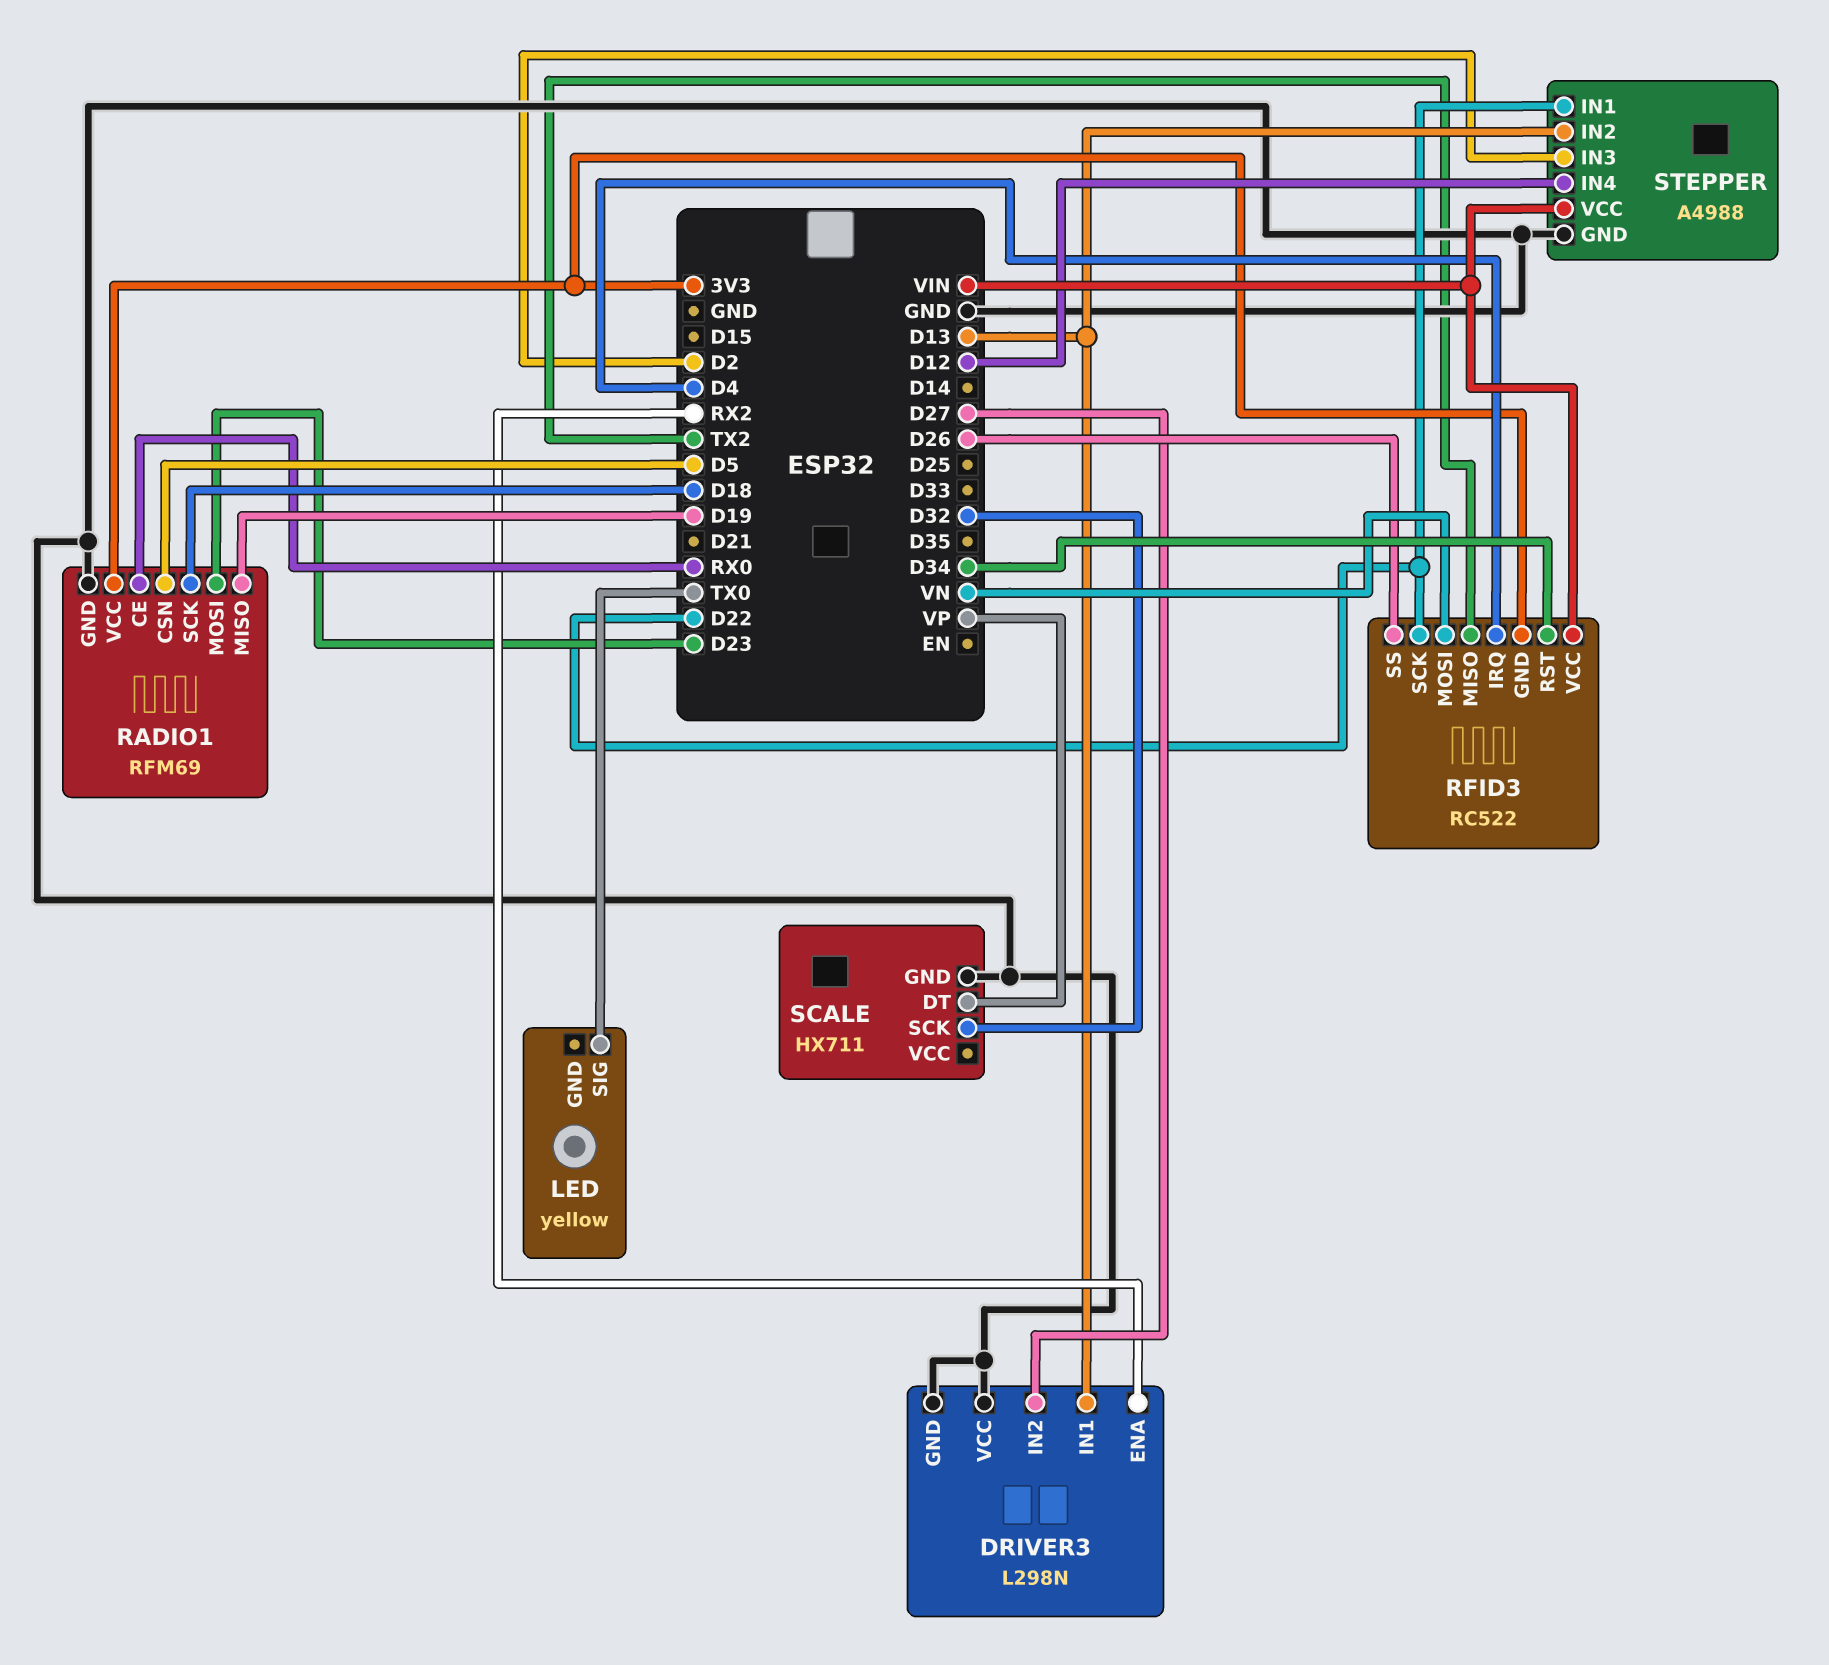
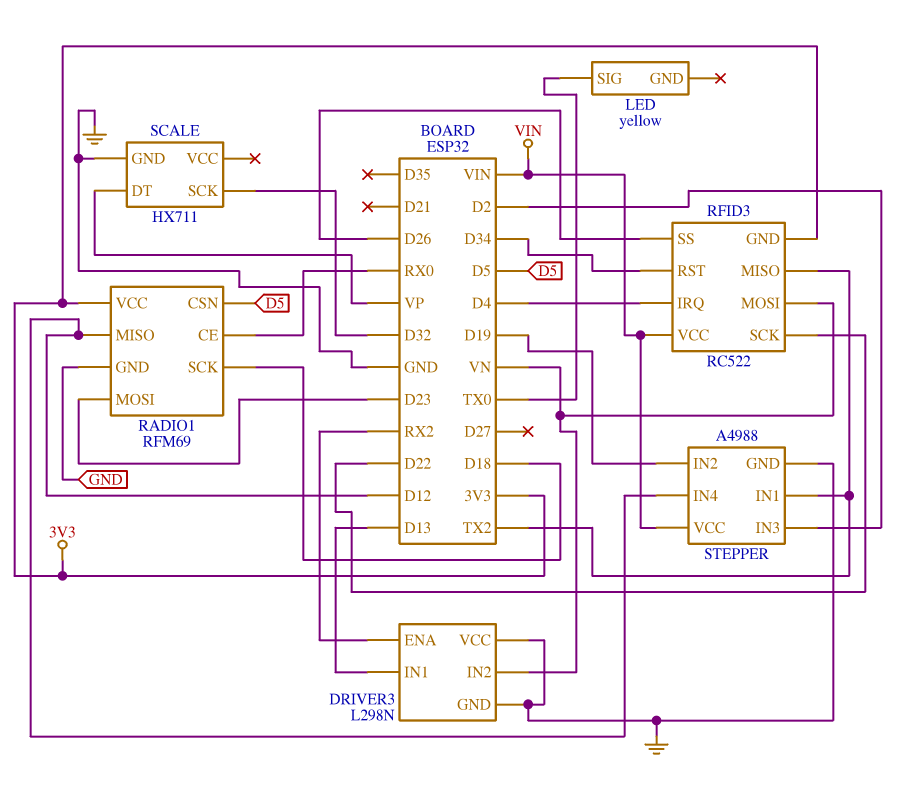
DRIVER3 pin IN2: D27 -> VN
RADIO1 pin MISO: D19 -> D12
STEPPER pin IN1: D22 -> TX2
STEPPER pin IN2: D13 -> D19

